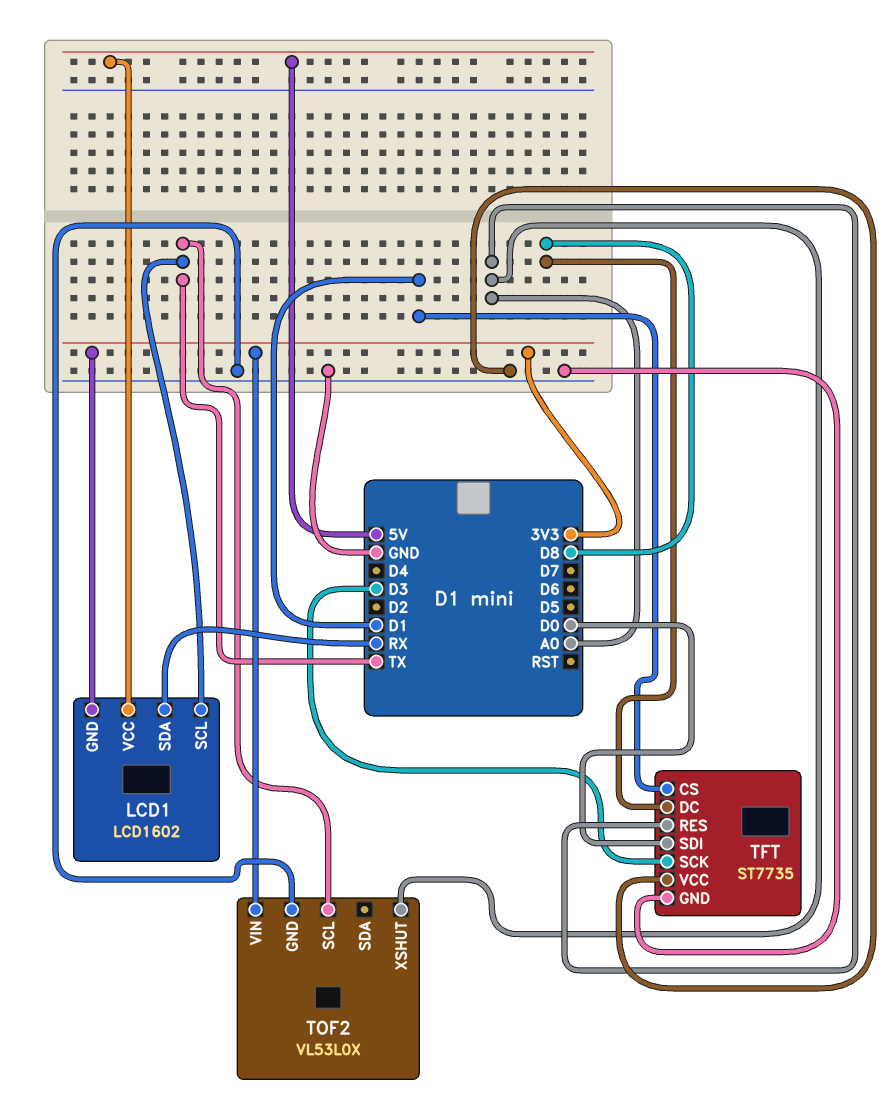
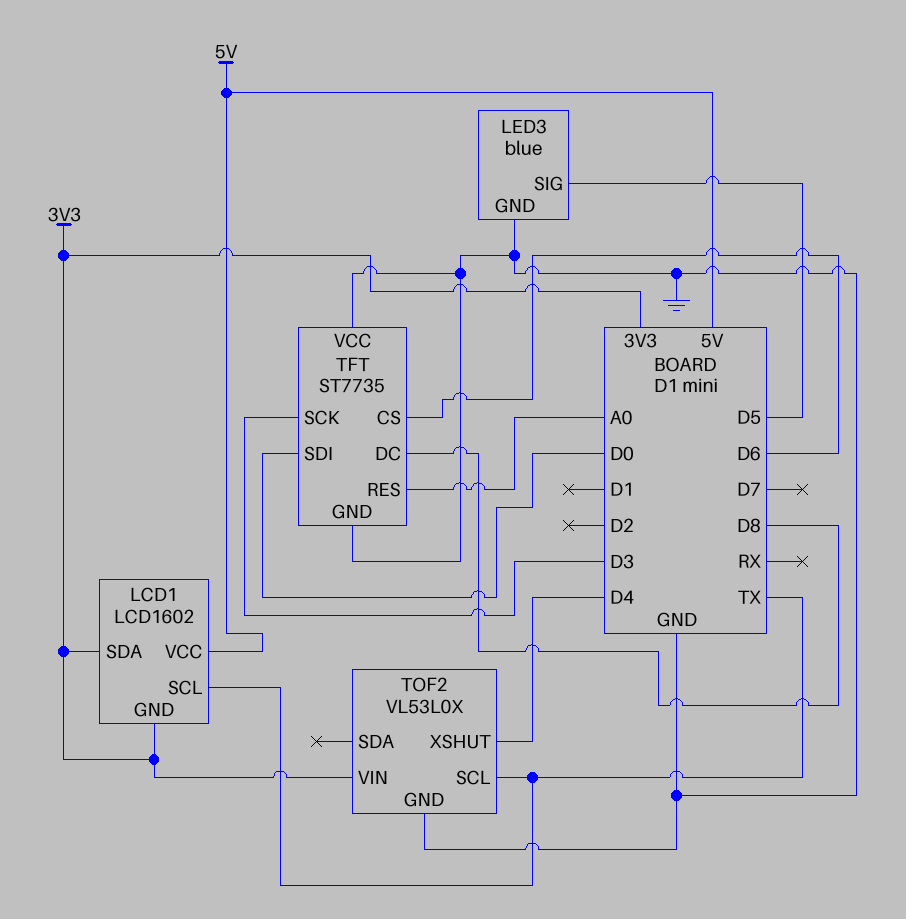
LCD1 pin SDA: RX -> 3V3
LED3: none -> blue
LED3 pin GND: none -> GND
LED3 pin SIG: none -> D5
TFT pin CS: D1 -> D6
TOF2 pin XSHUT: A0 -> D4

